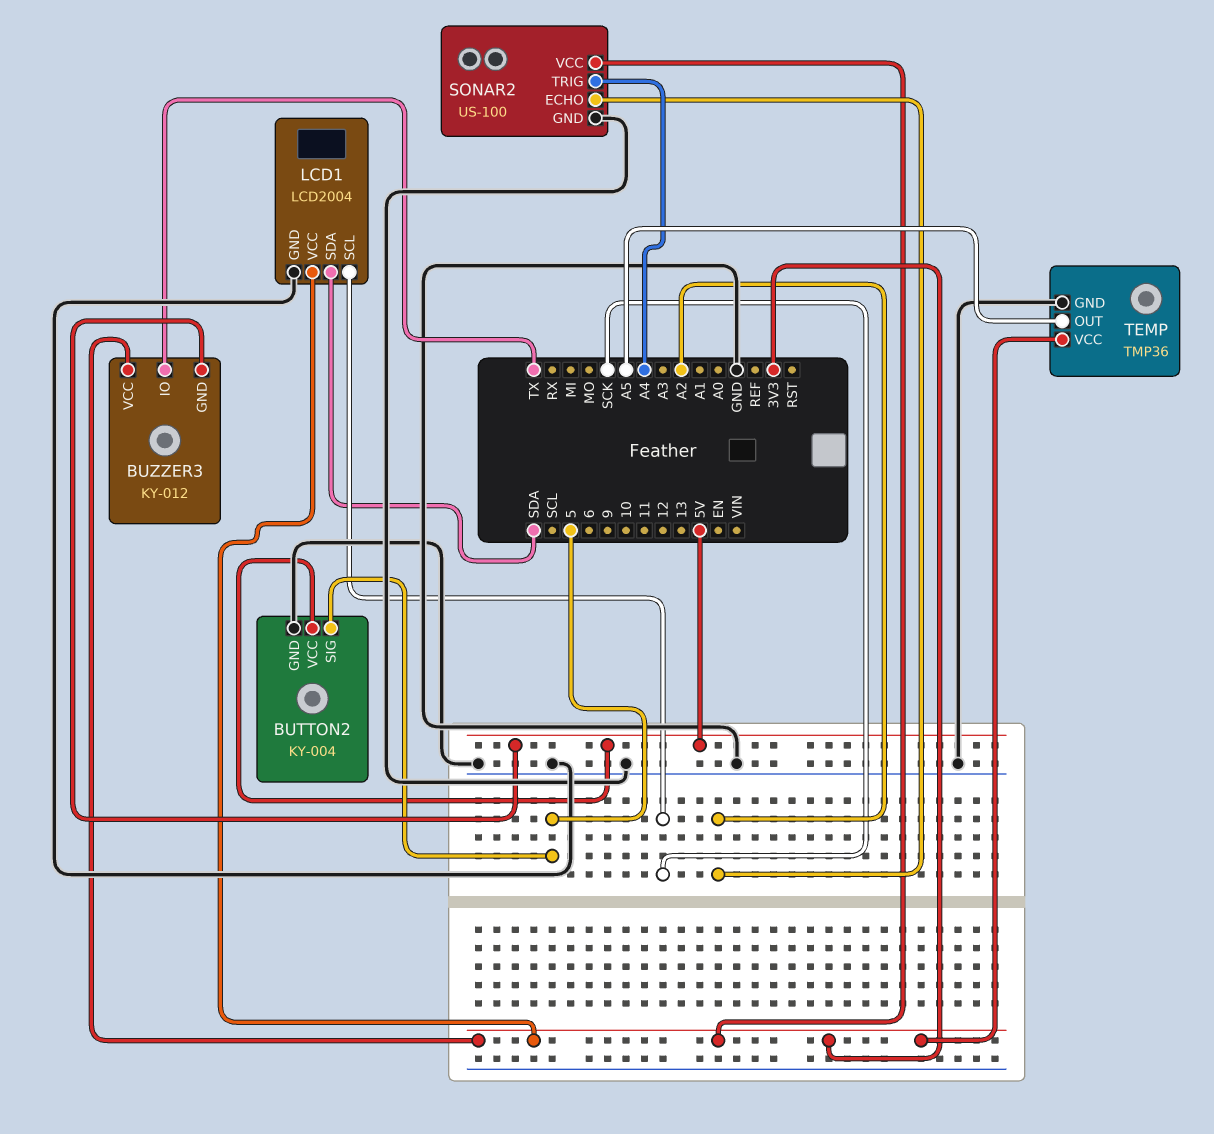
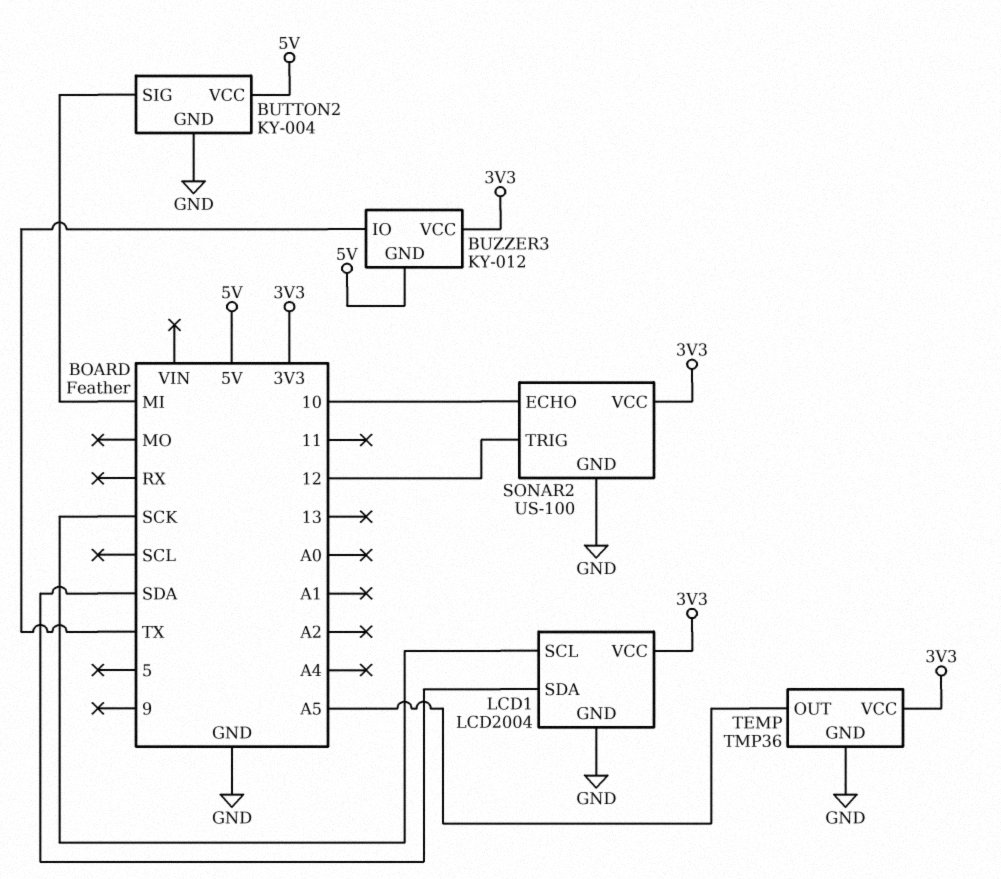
BUTTON2 pin SIG: 5 -> MI
SONAR2 pin ECHO: A2 -> 10
SONAR2 pin TRIG: A4 -> 12

